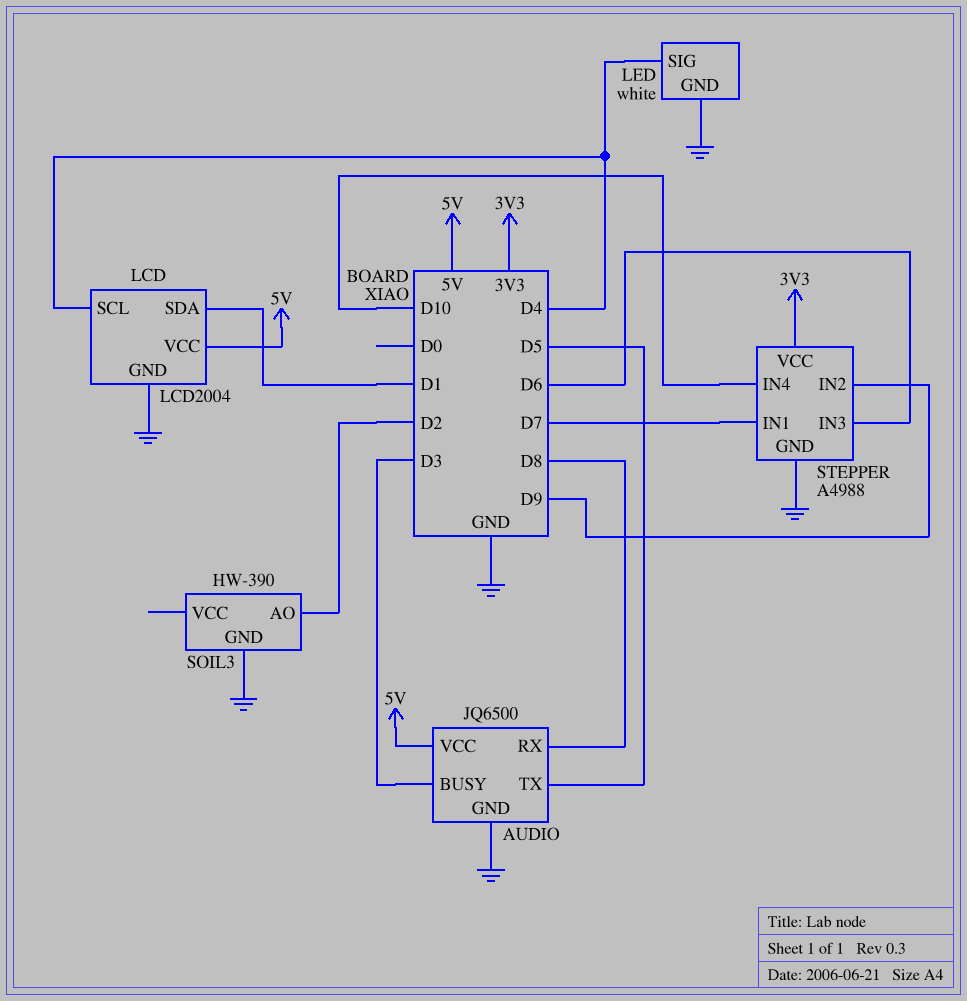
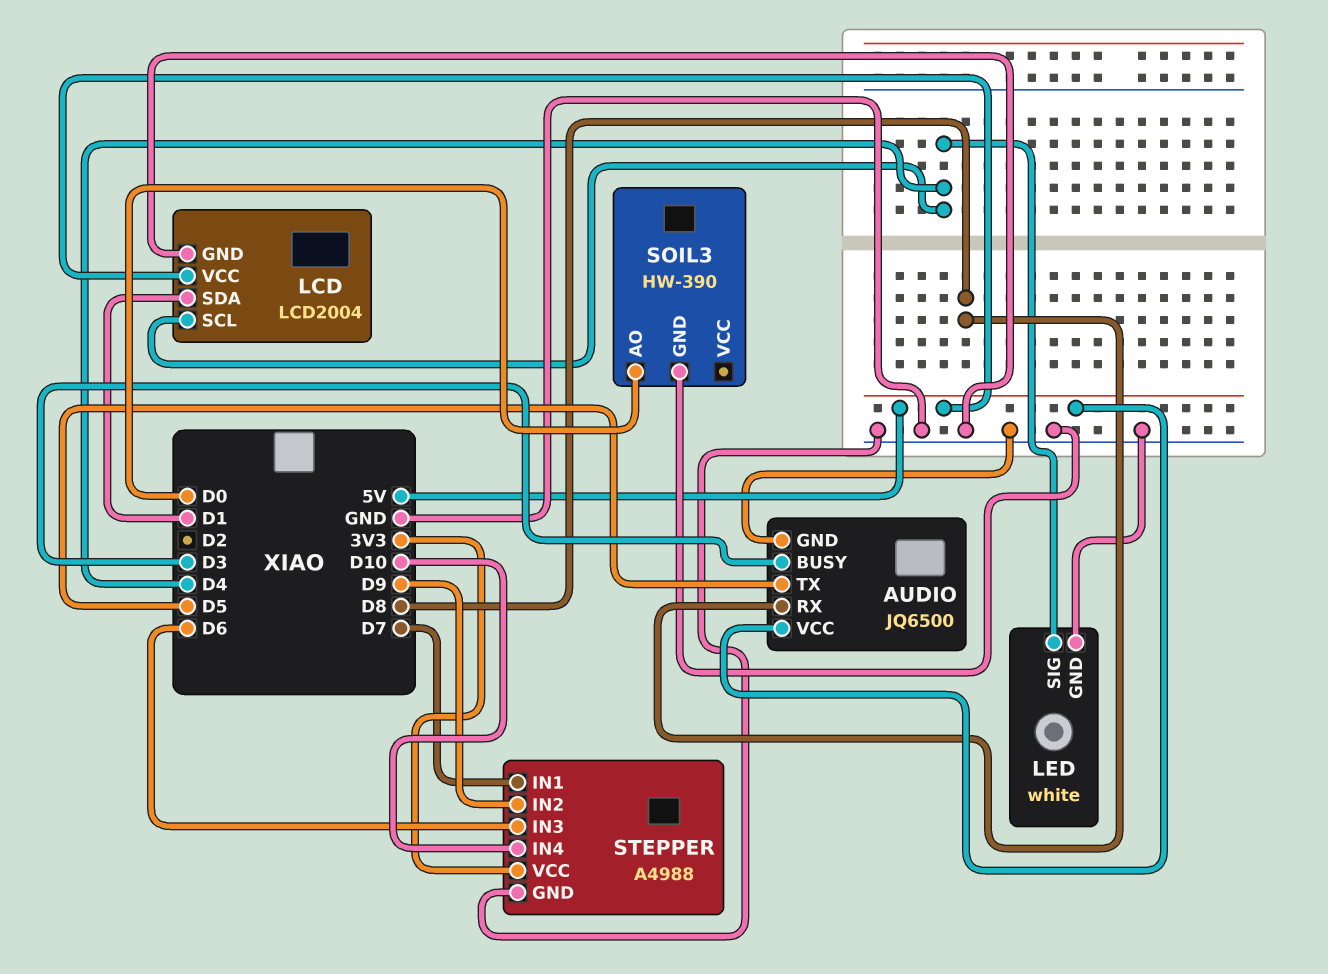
SOIL3 pin AO: D2 -> D0

